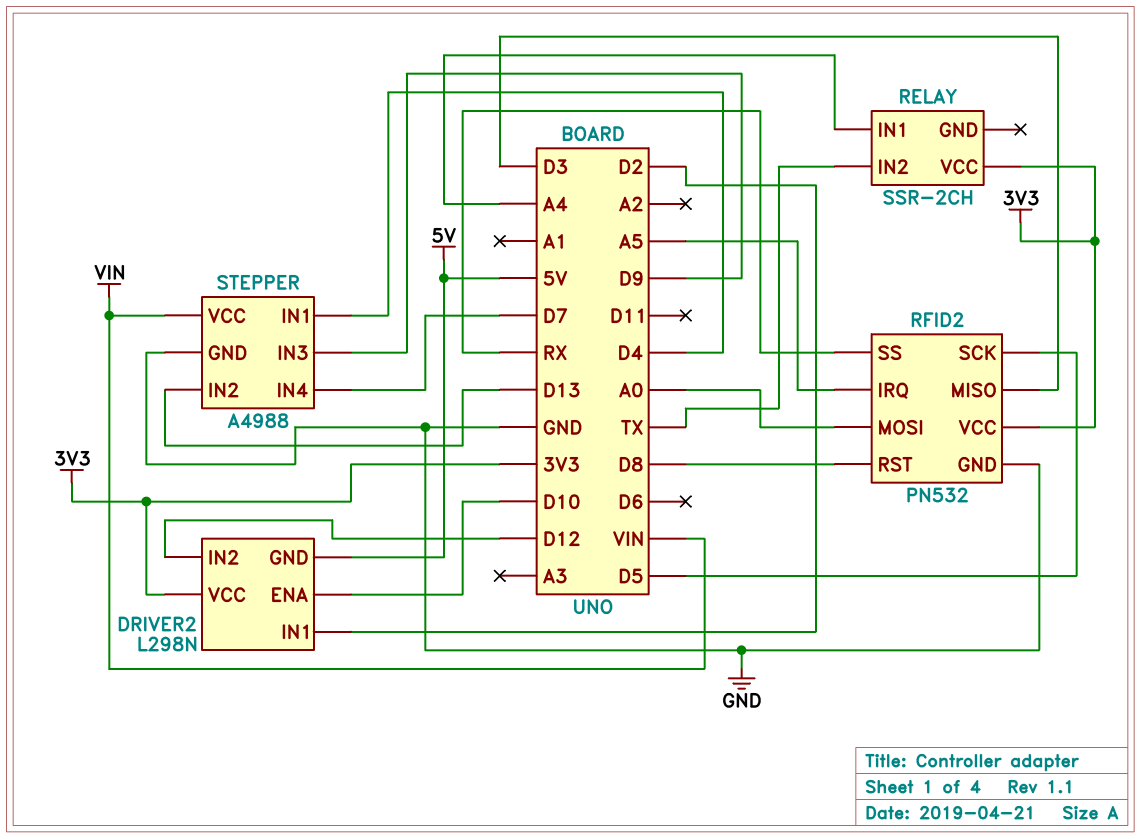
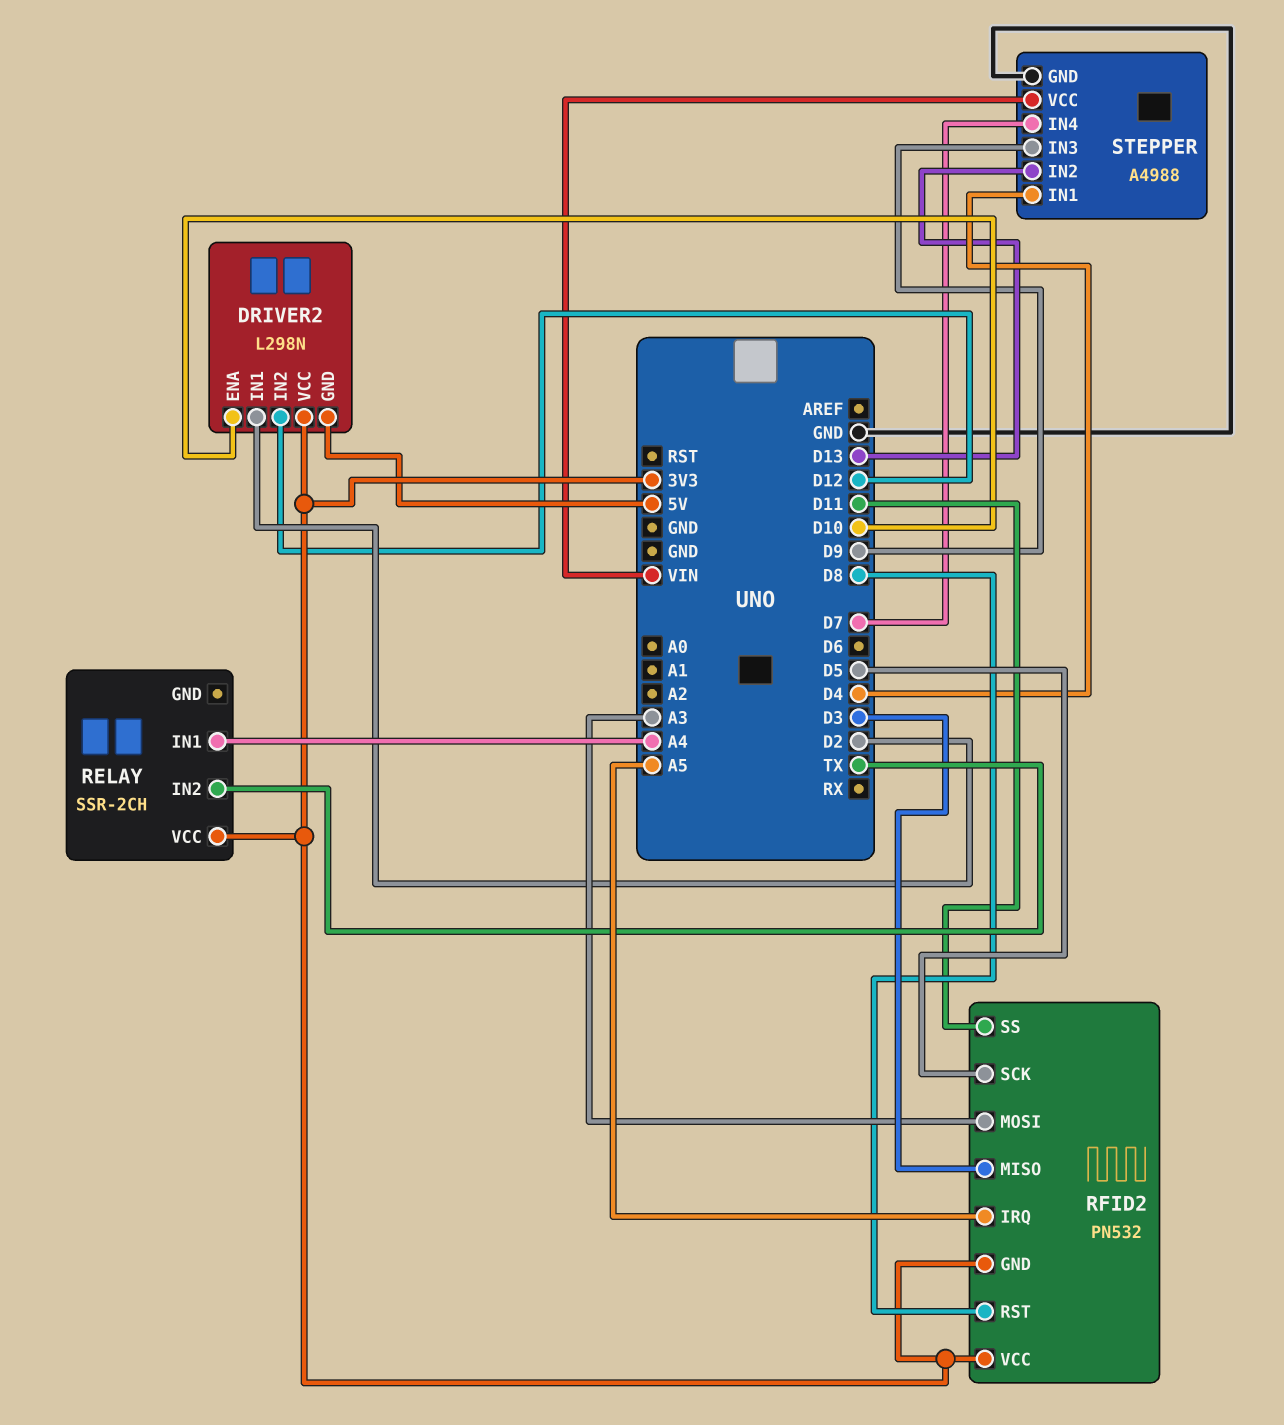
RFID2 pin GND: GND -> 3V3
RFID2 pin MOSI: A0 -> A3
RFID2 pin SS: RX -> D11

